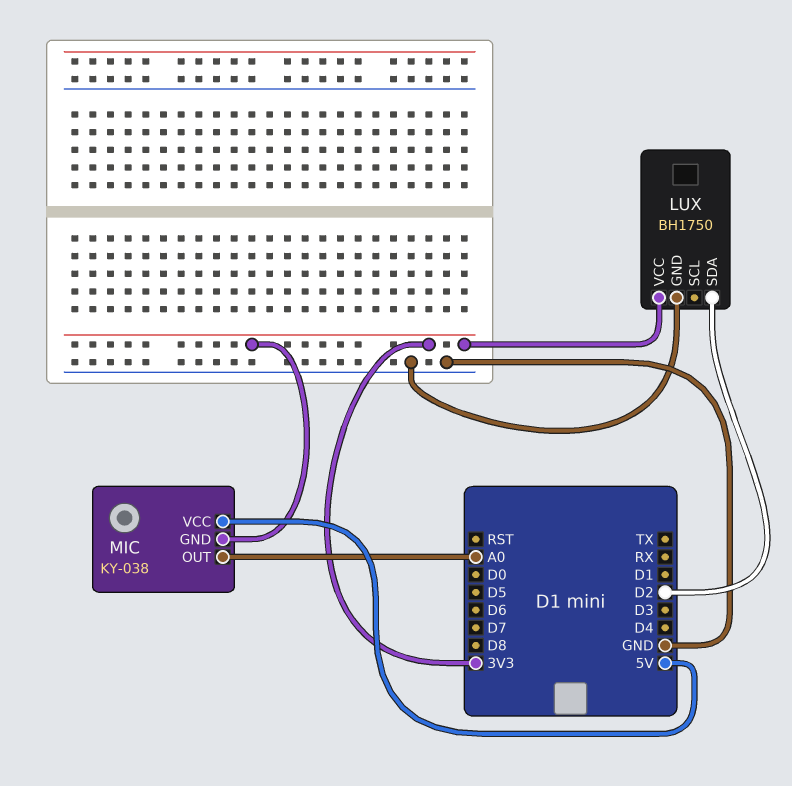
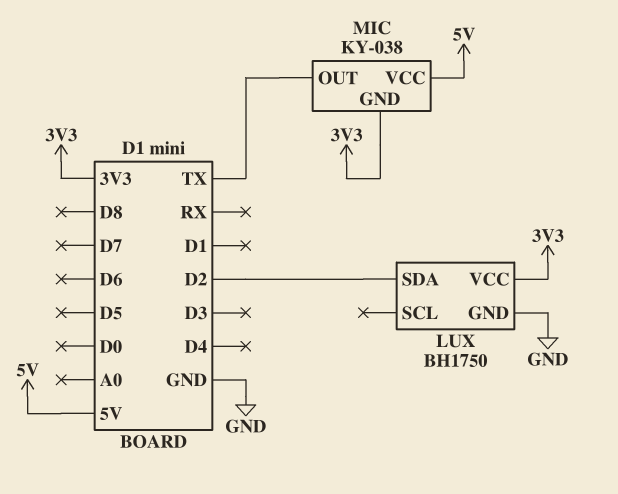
MIC pin OUT: A0 -> TX

